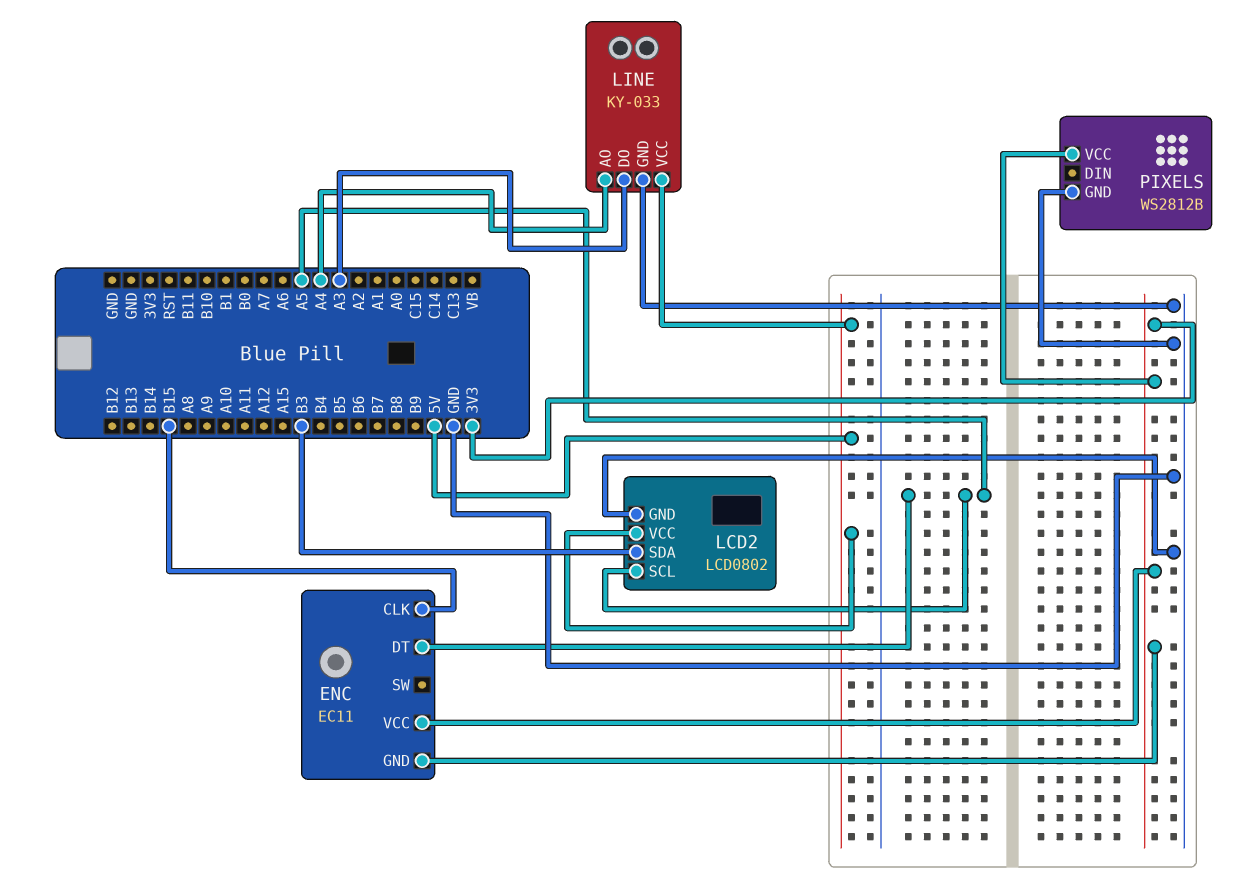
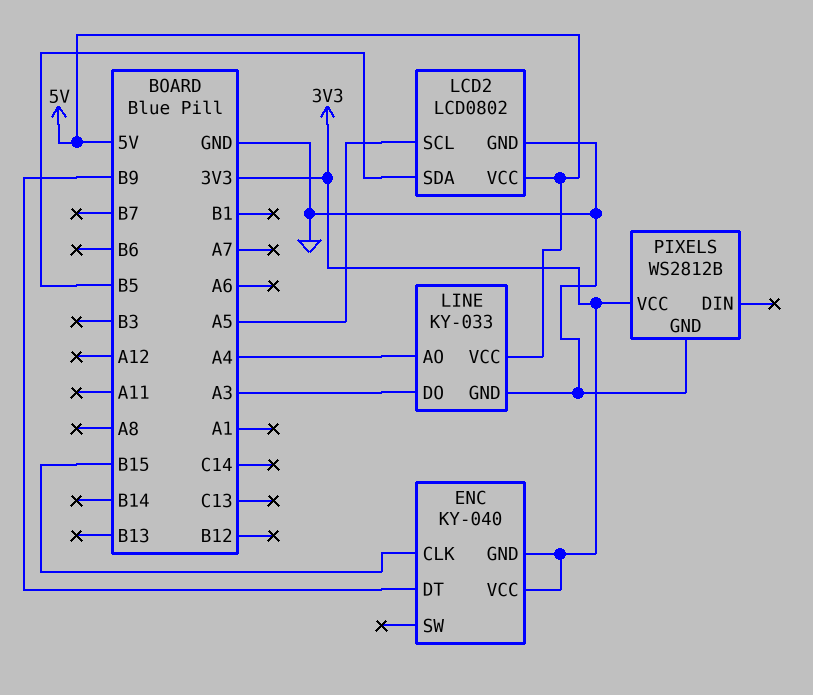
ENC: EC11 -> KY-040
ENC pin DT: A5 -> B9
LCD2 pin SDA: B3 -> B5

